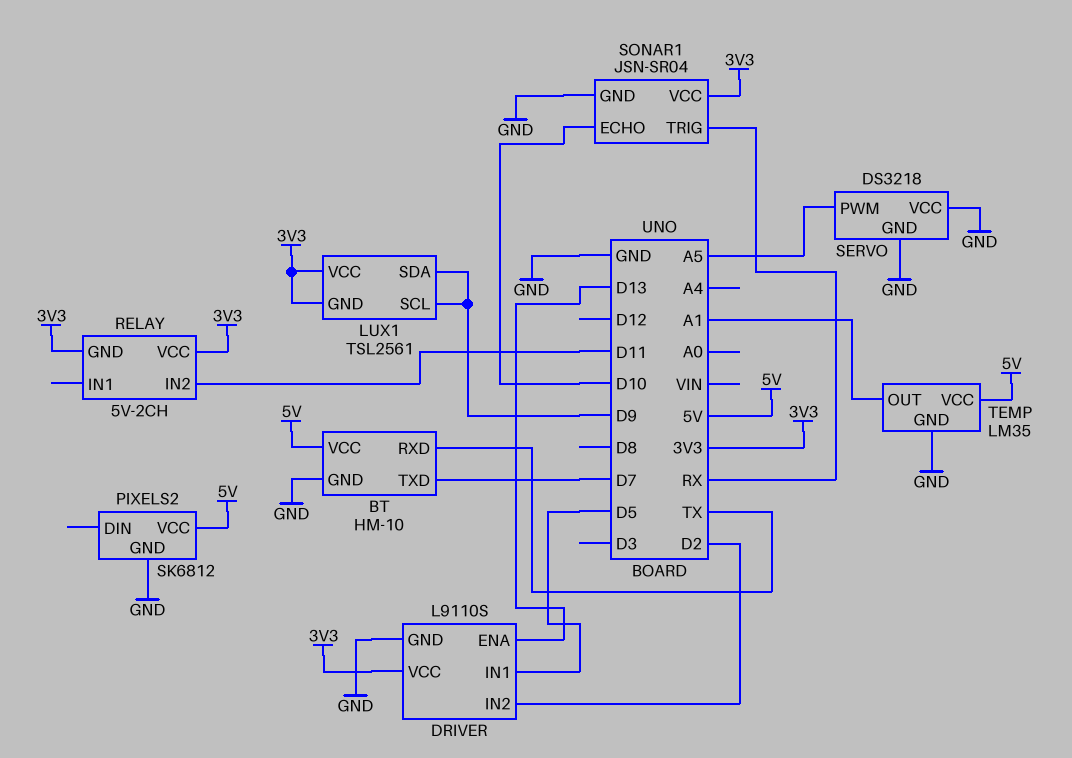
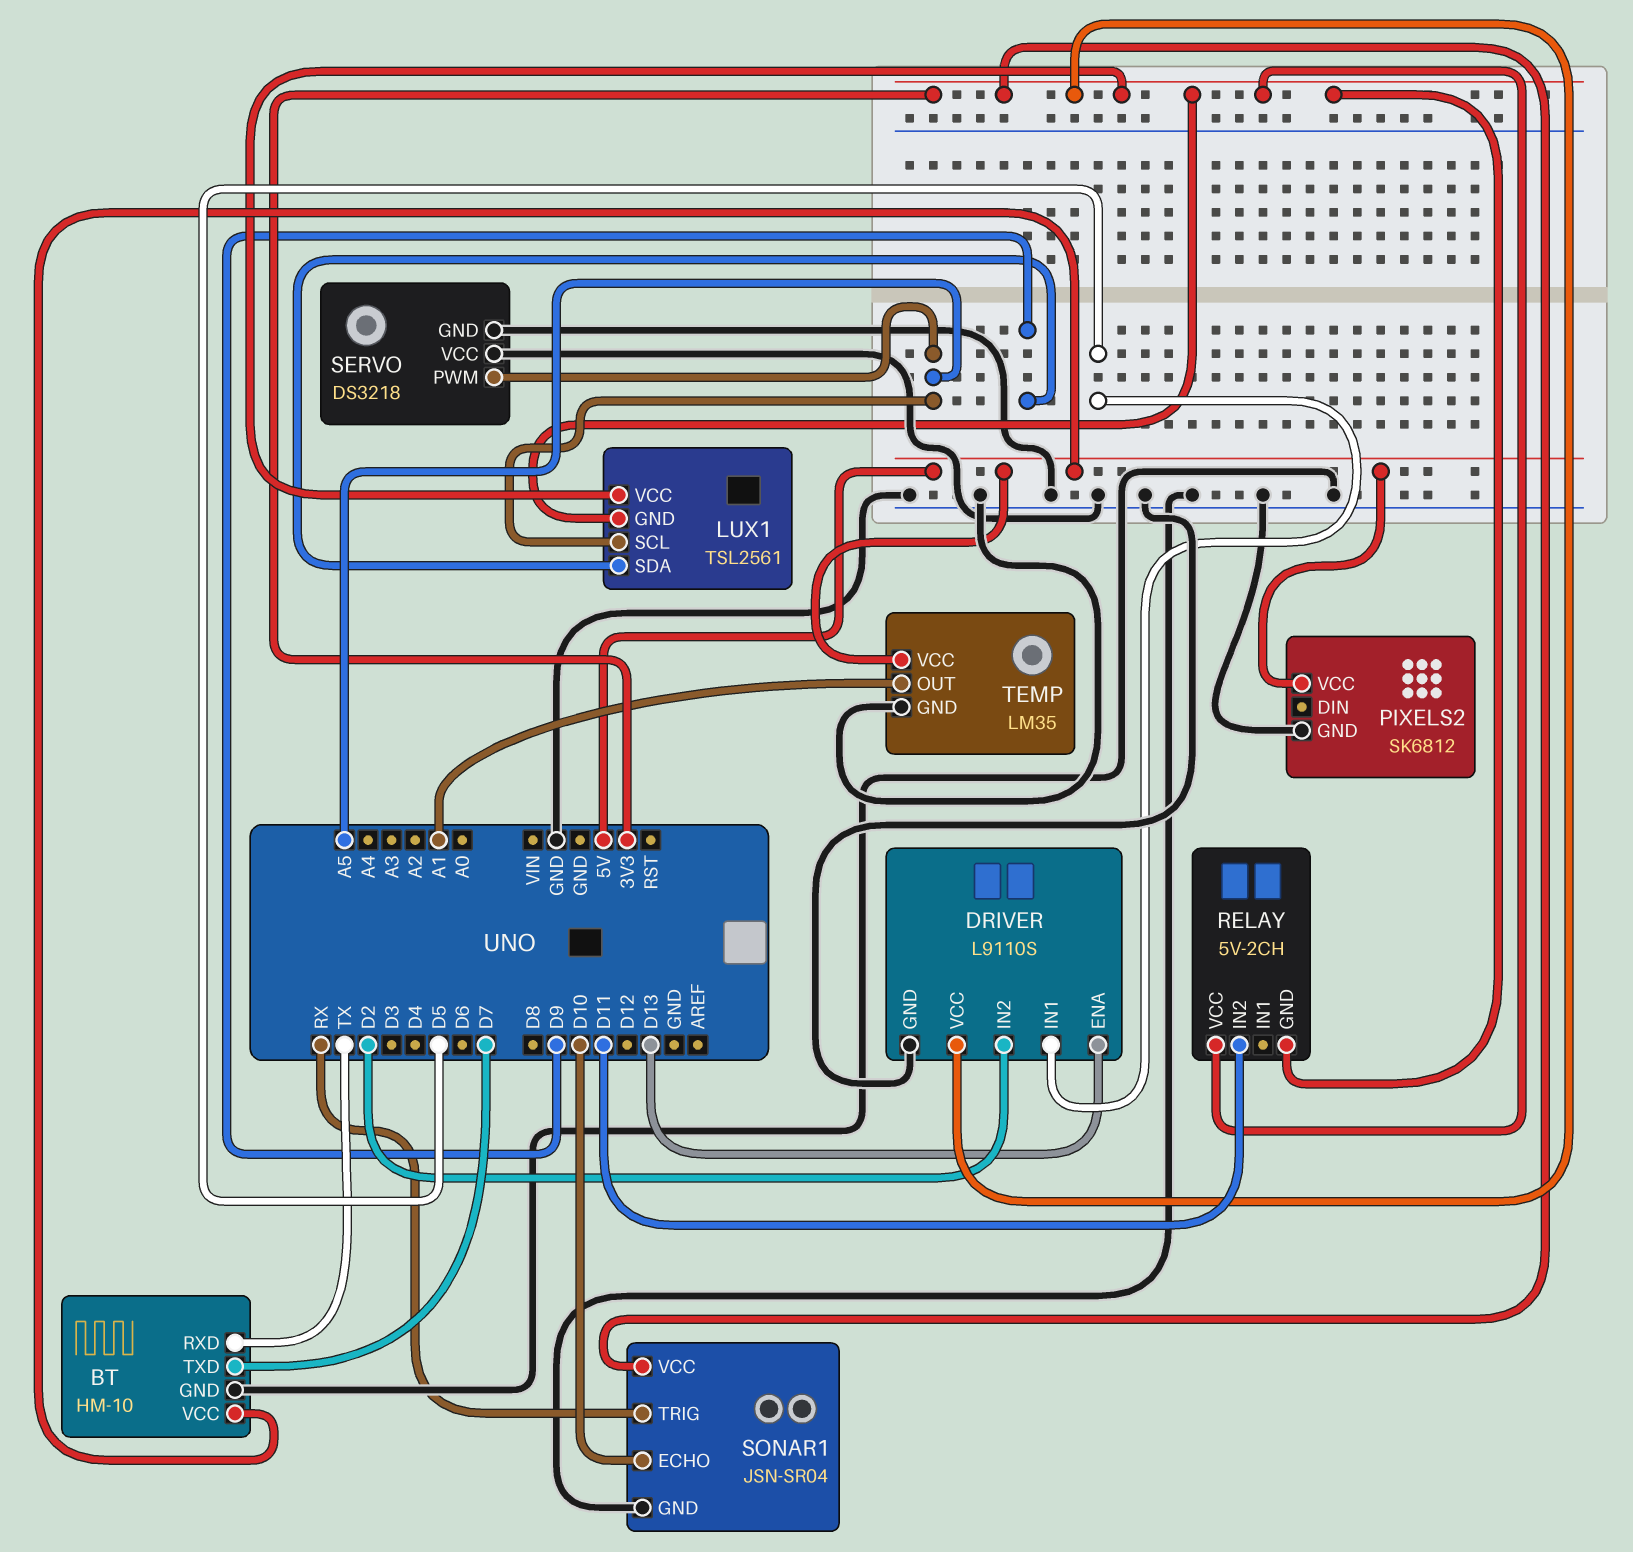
LUX1 pin SCL: D9 -> A5

